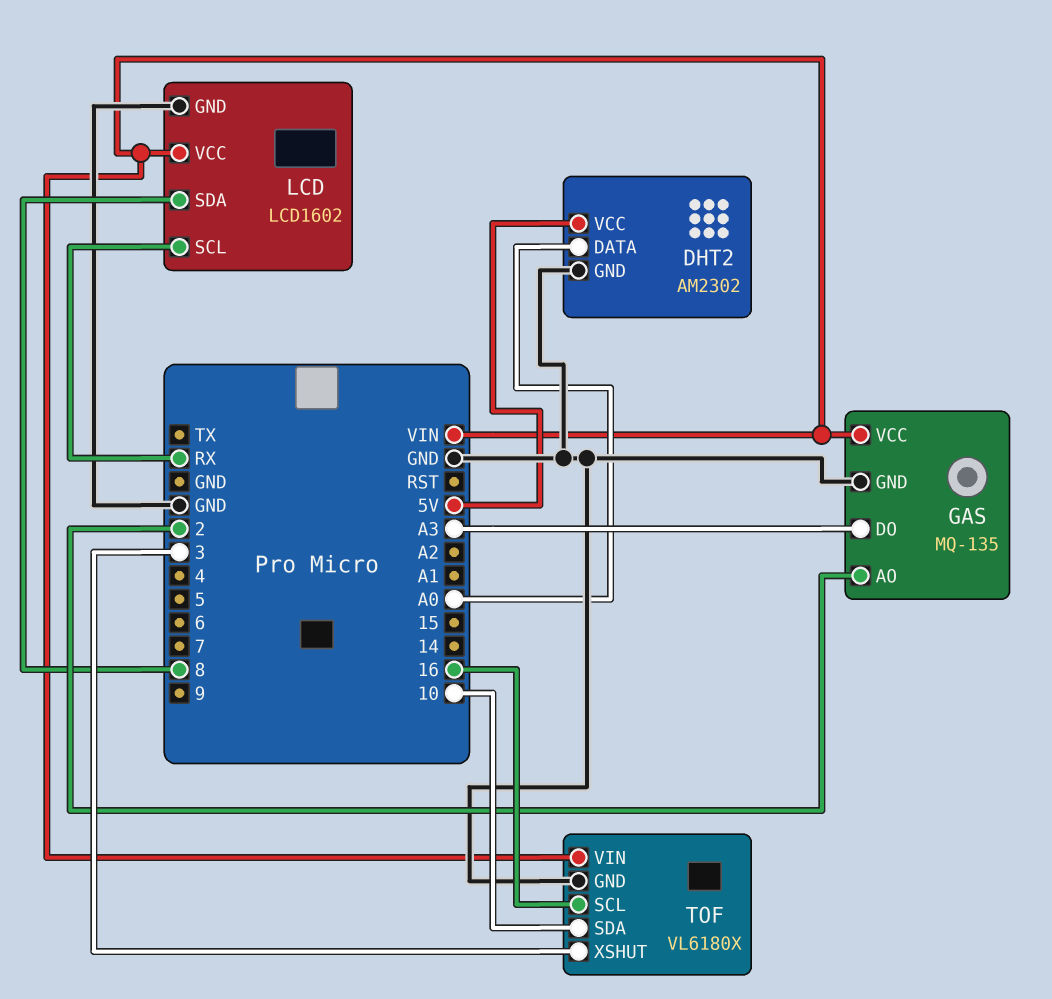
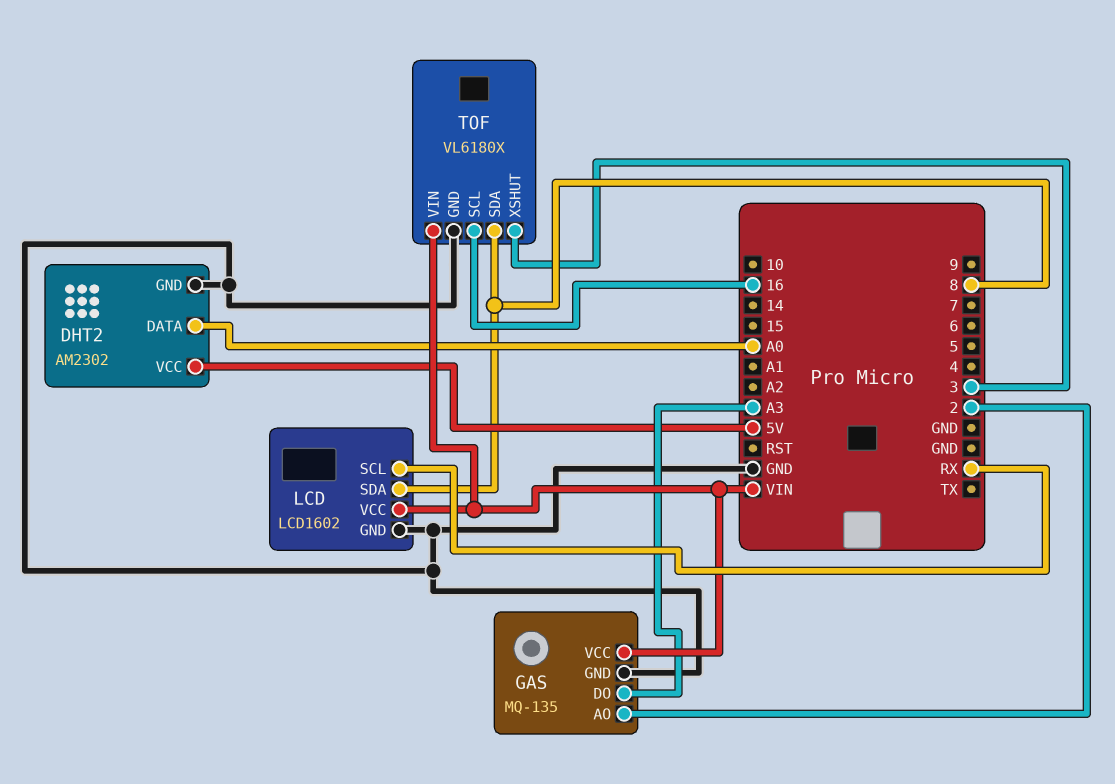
TOF pin SDA: 10 -> 8

